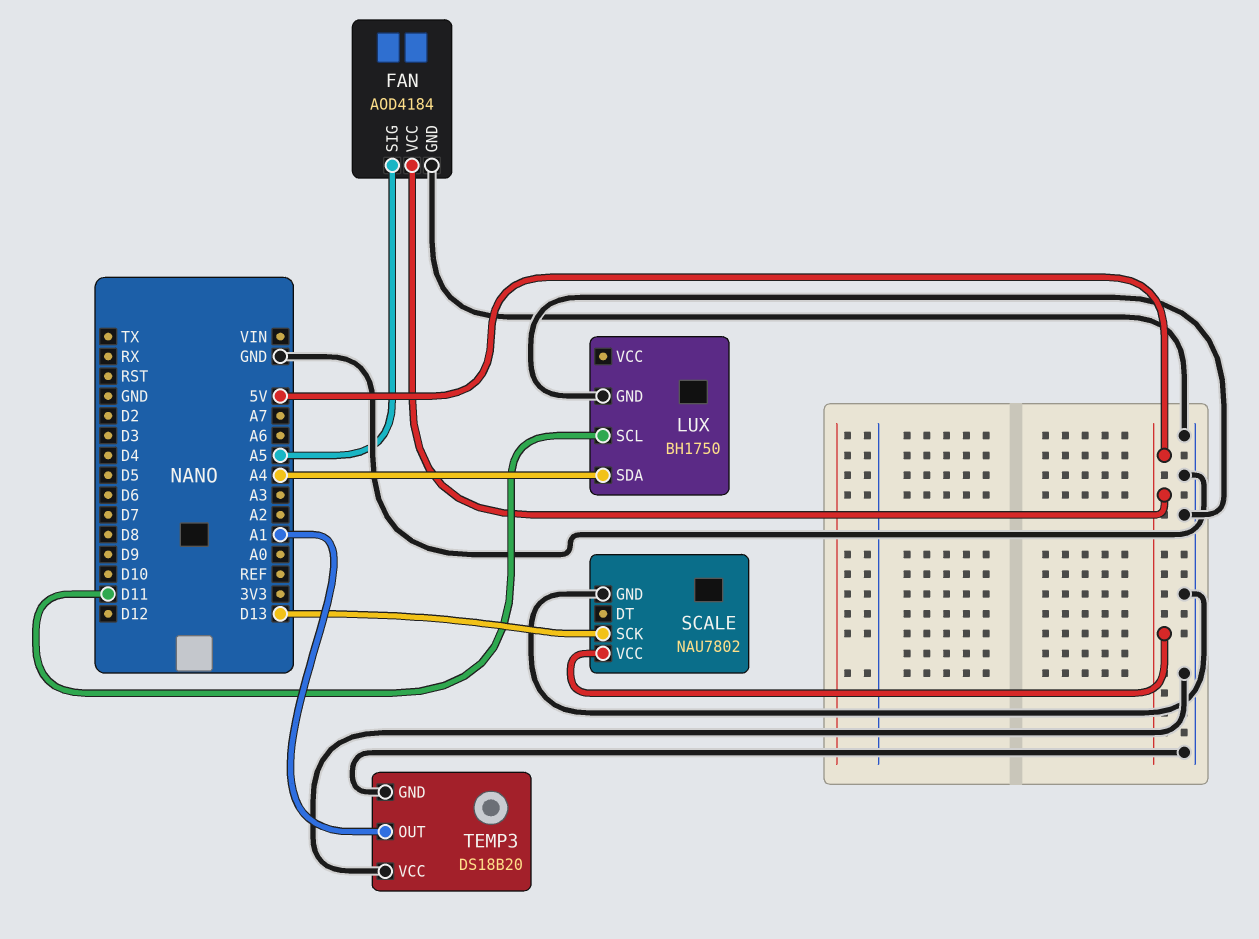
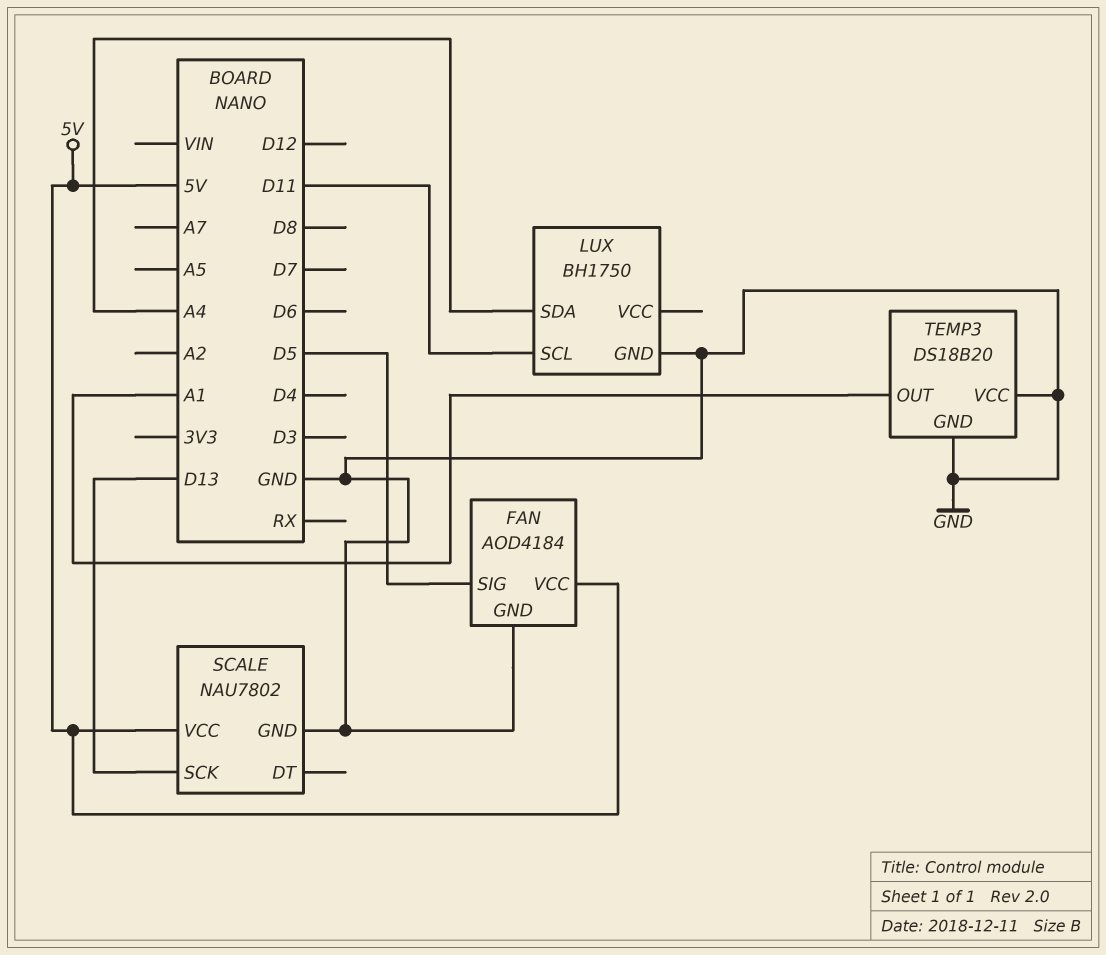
FAN pin SIG: A5 -> D5

